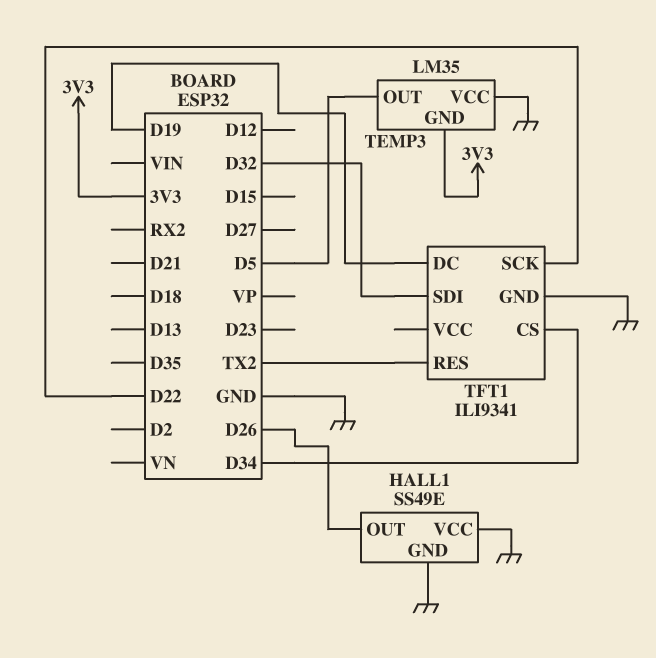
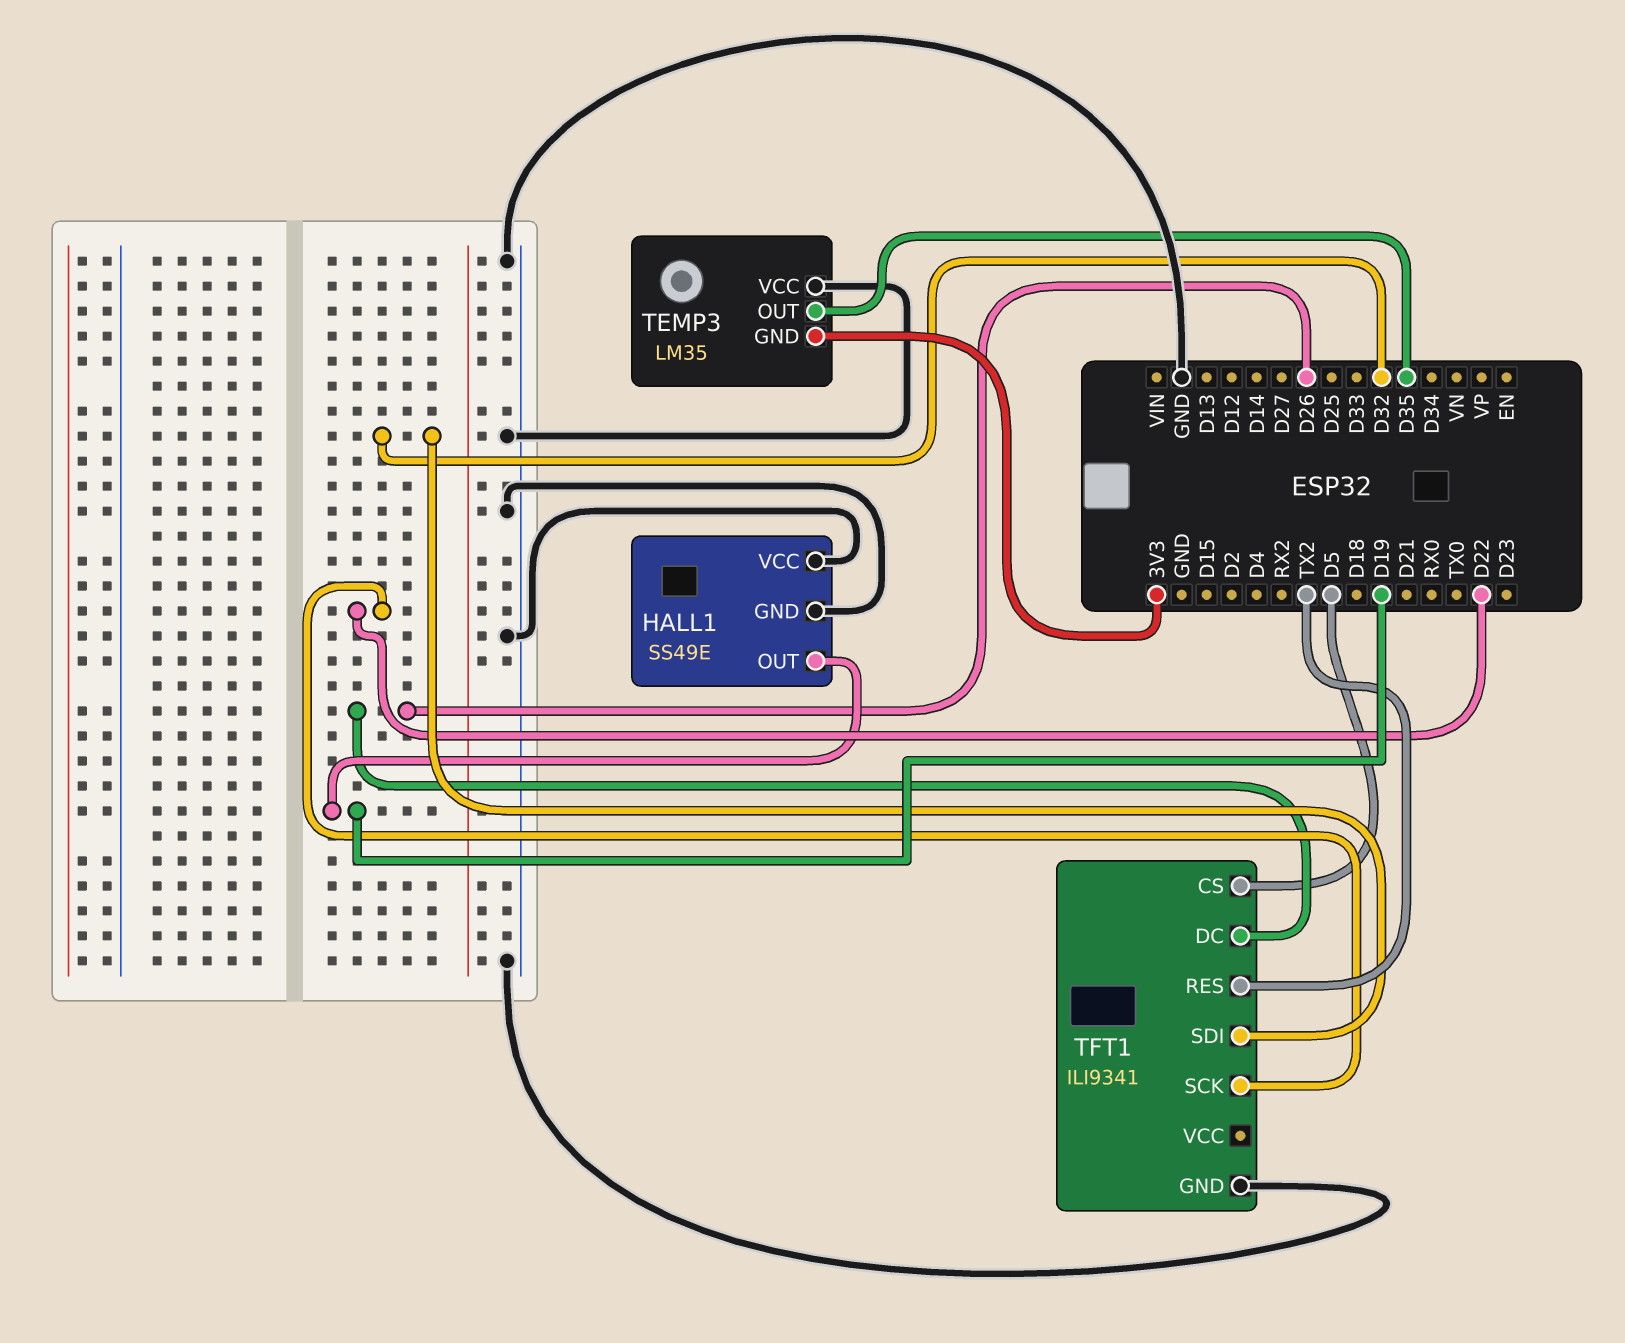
HALL1 pin OUT: D26 -> D19
TEMP3 pin OUT: D5 -> D35
TFT1 pin CS: D34 -> D5
TFT1 pin DC: D19 -> D26

